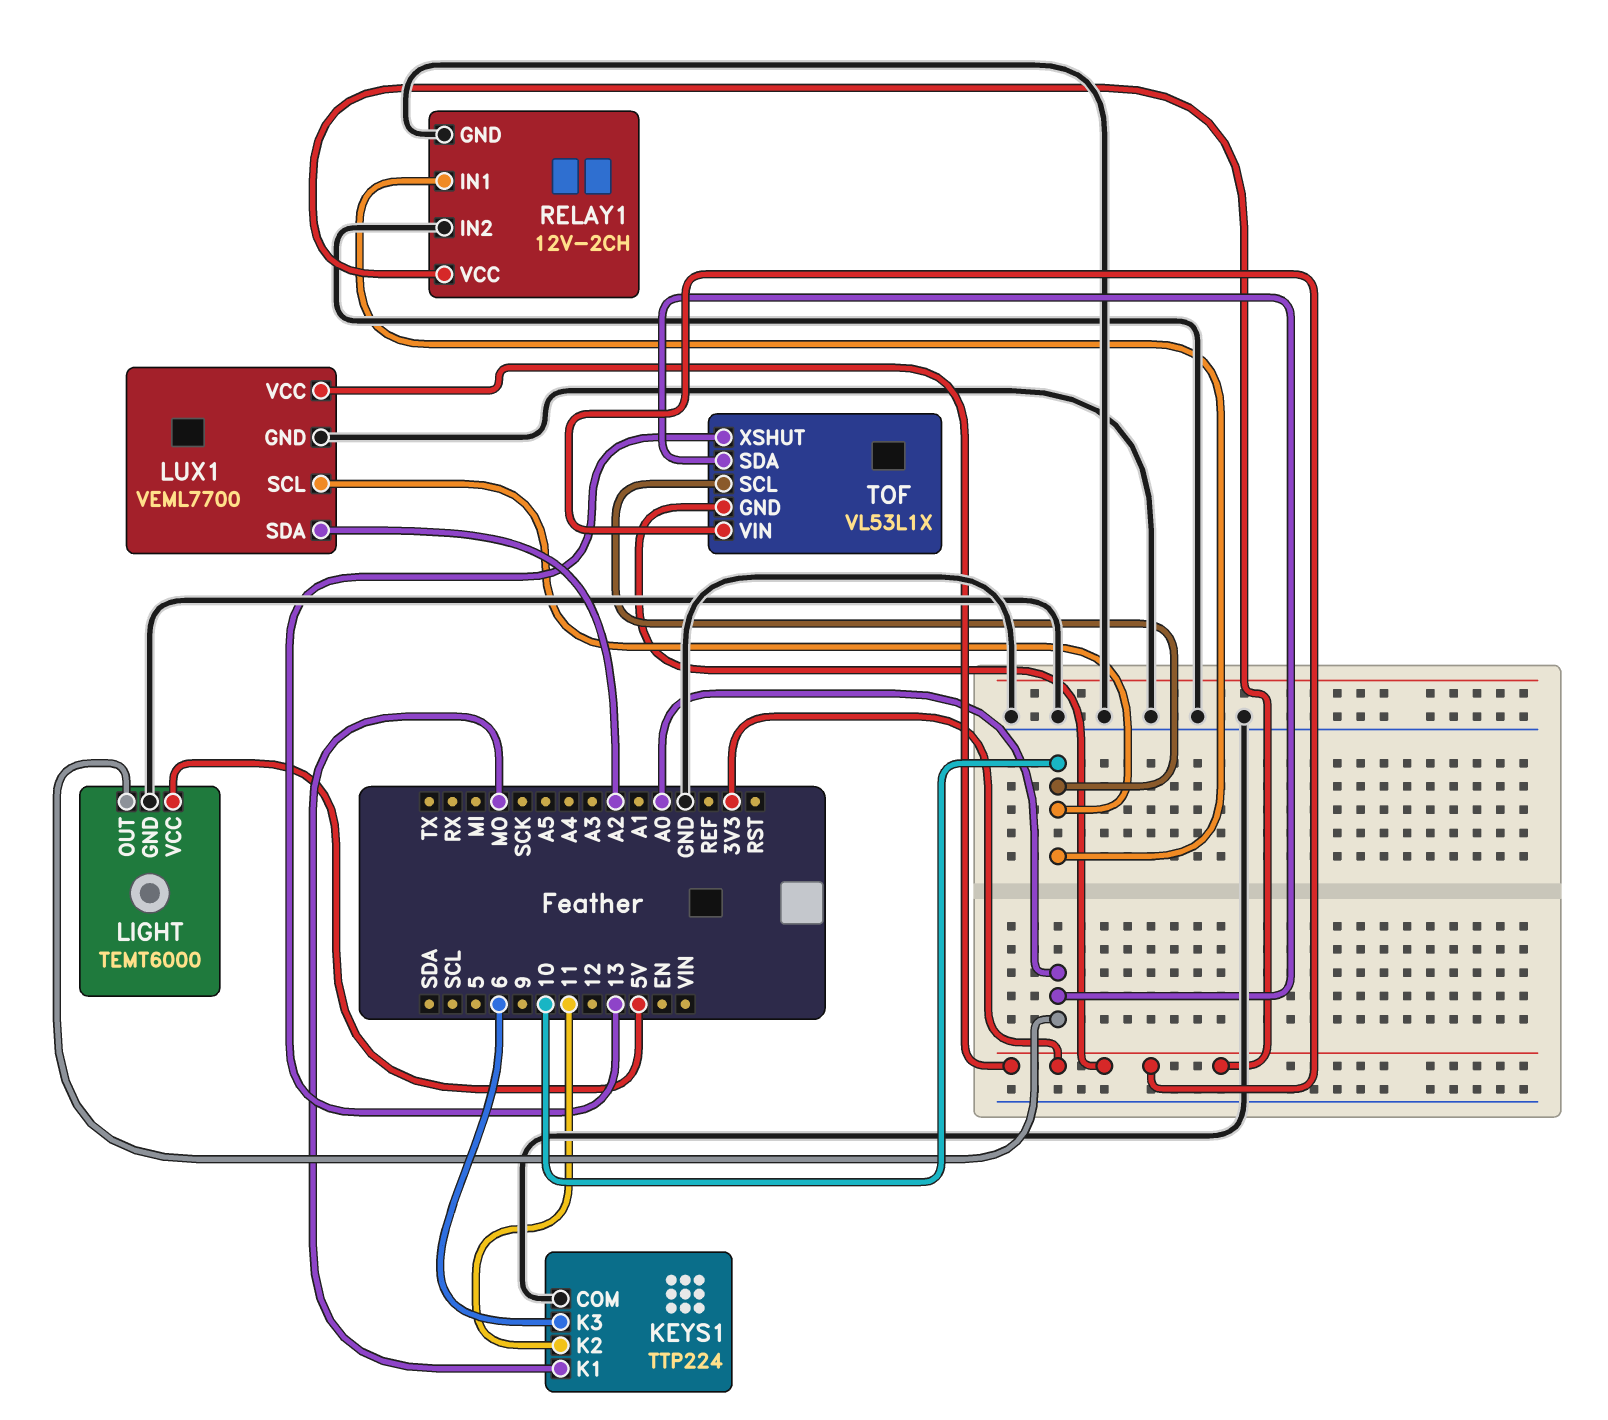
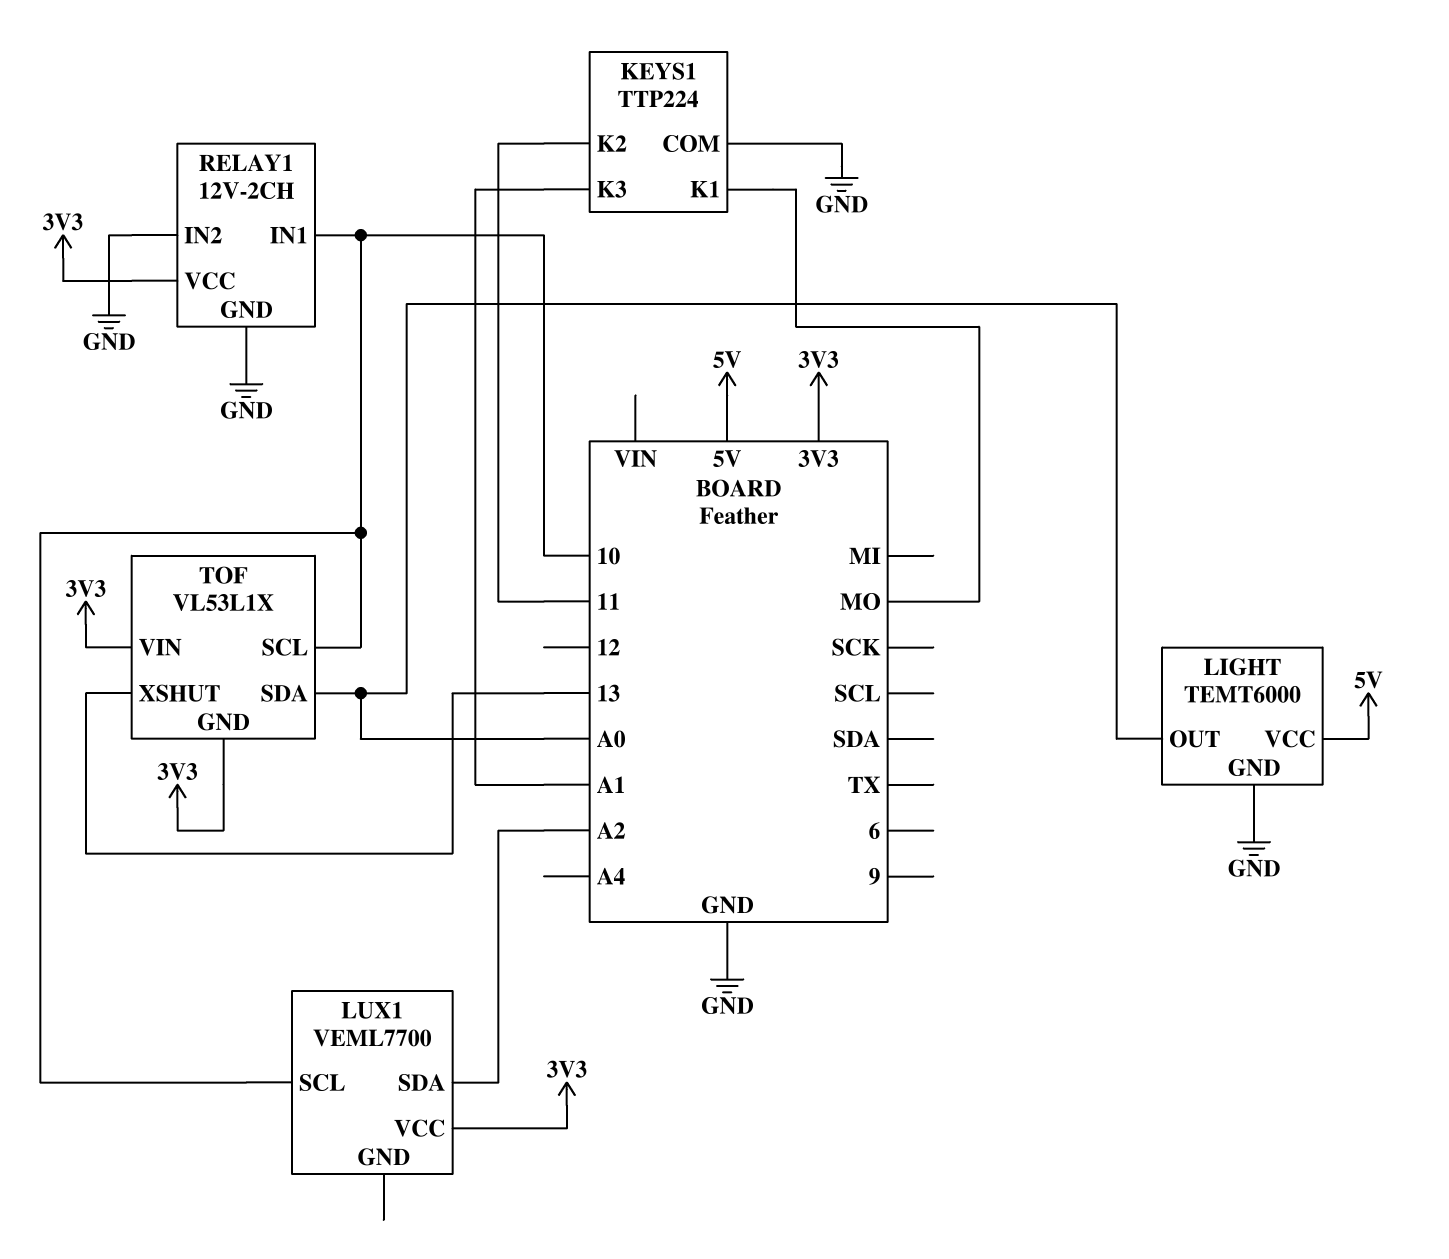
KEYS1 pin K3: 6 -> A1
LUX1 pin GND: GND -> none

